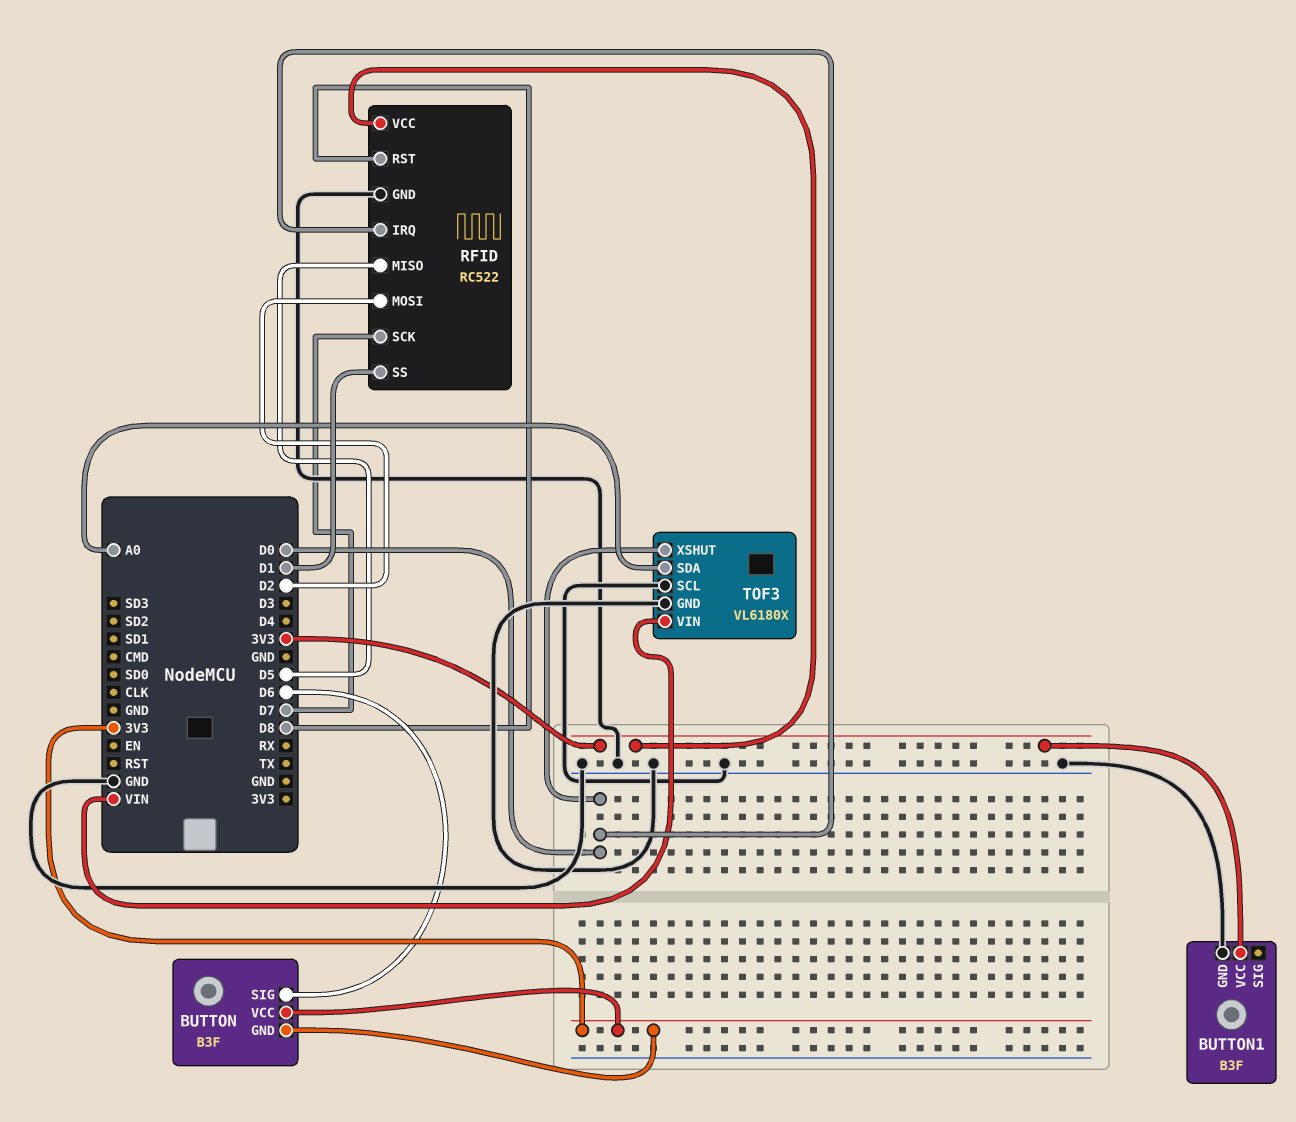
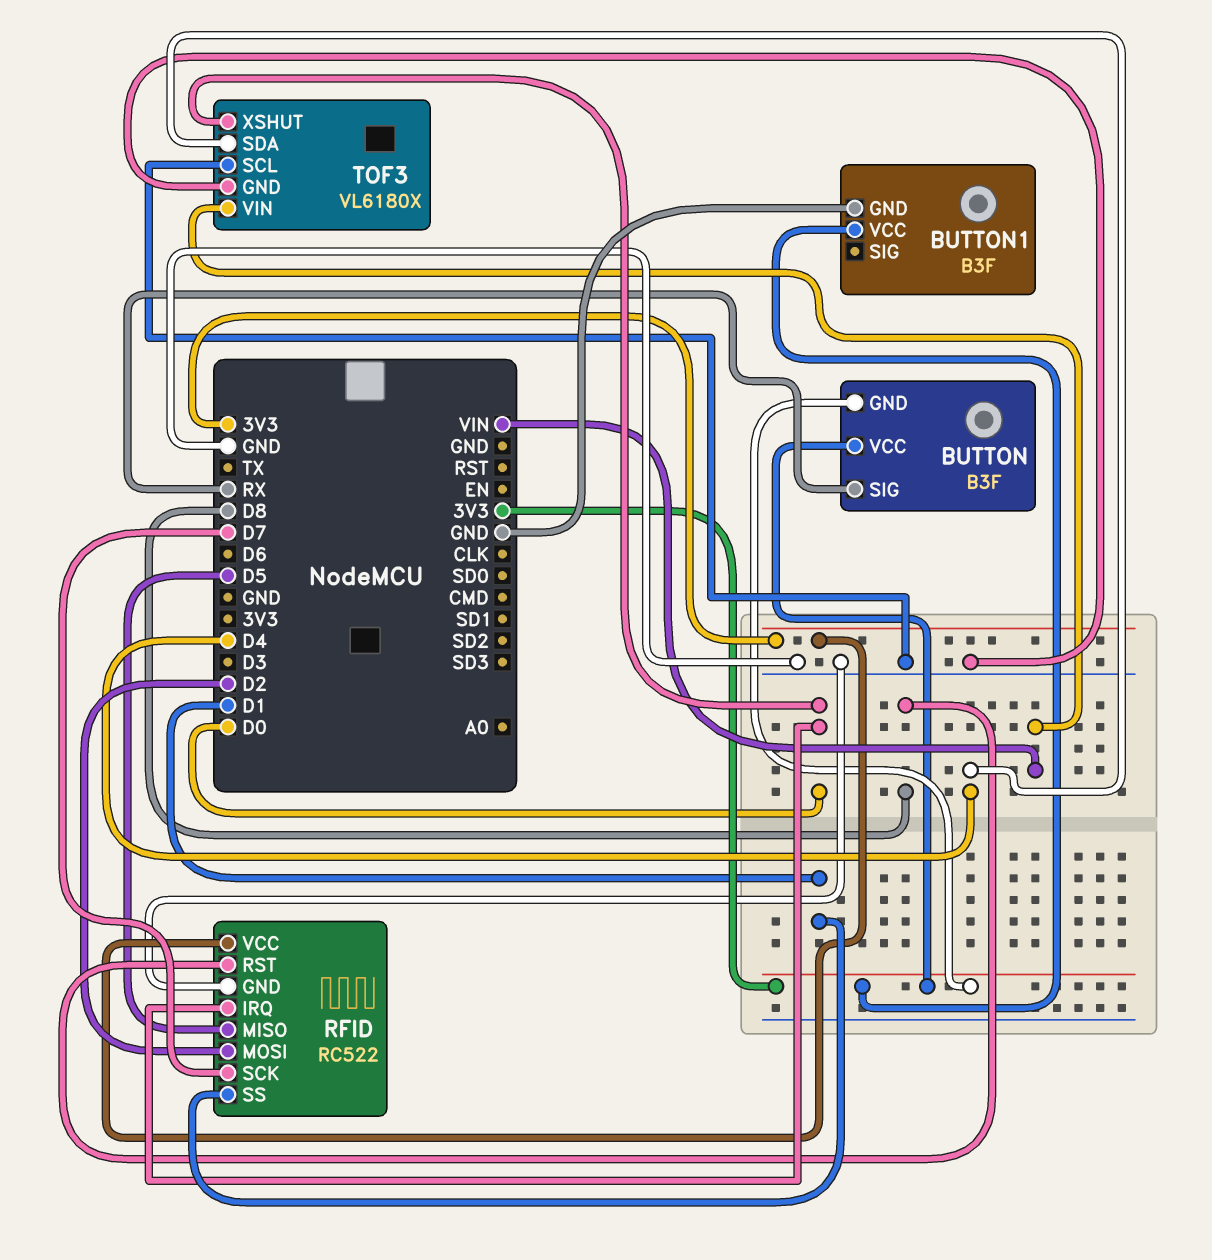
BUTTON pin SIG: D6 -> RX
TOF3 pin SDA: A0 -> D4

